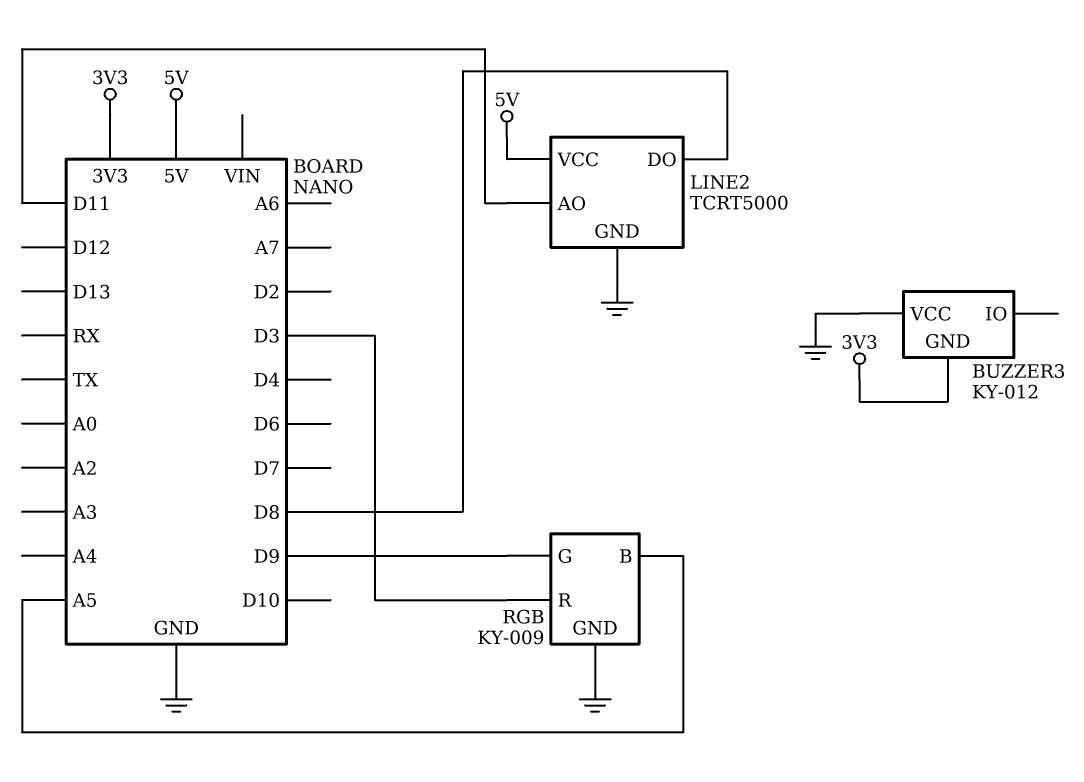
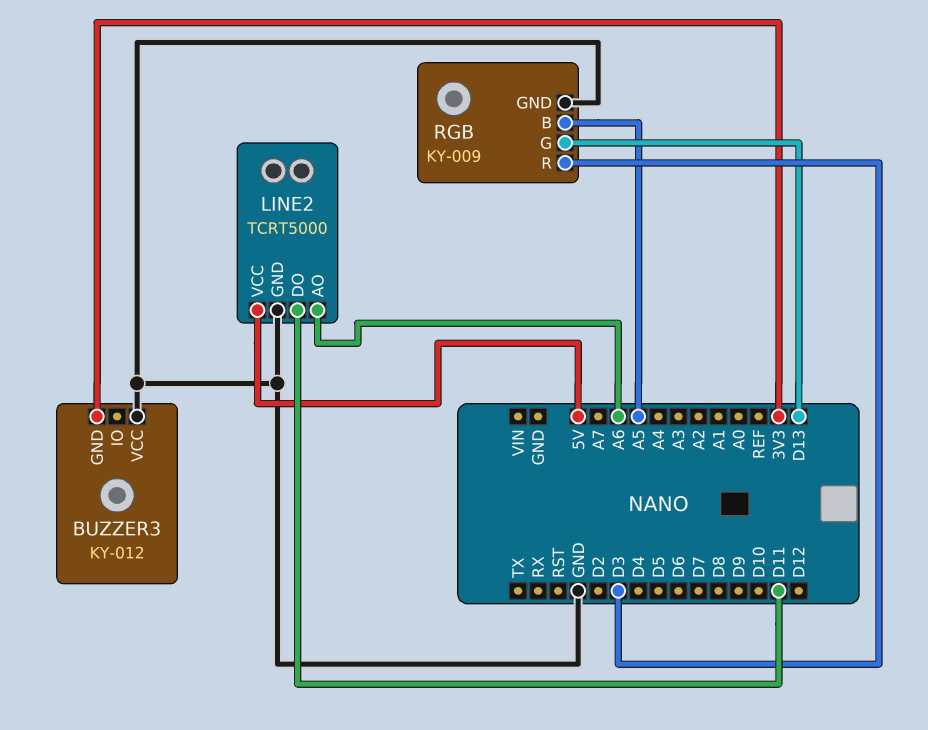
LINE2 pin AO: D11 -> A6
LINE2 pin DO: D8 -> D11
RGB pin G: D9 -> D13

